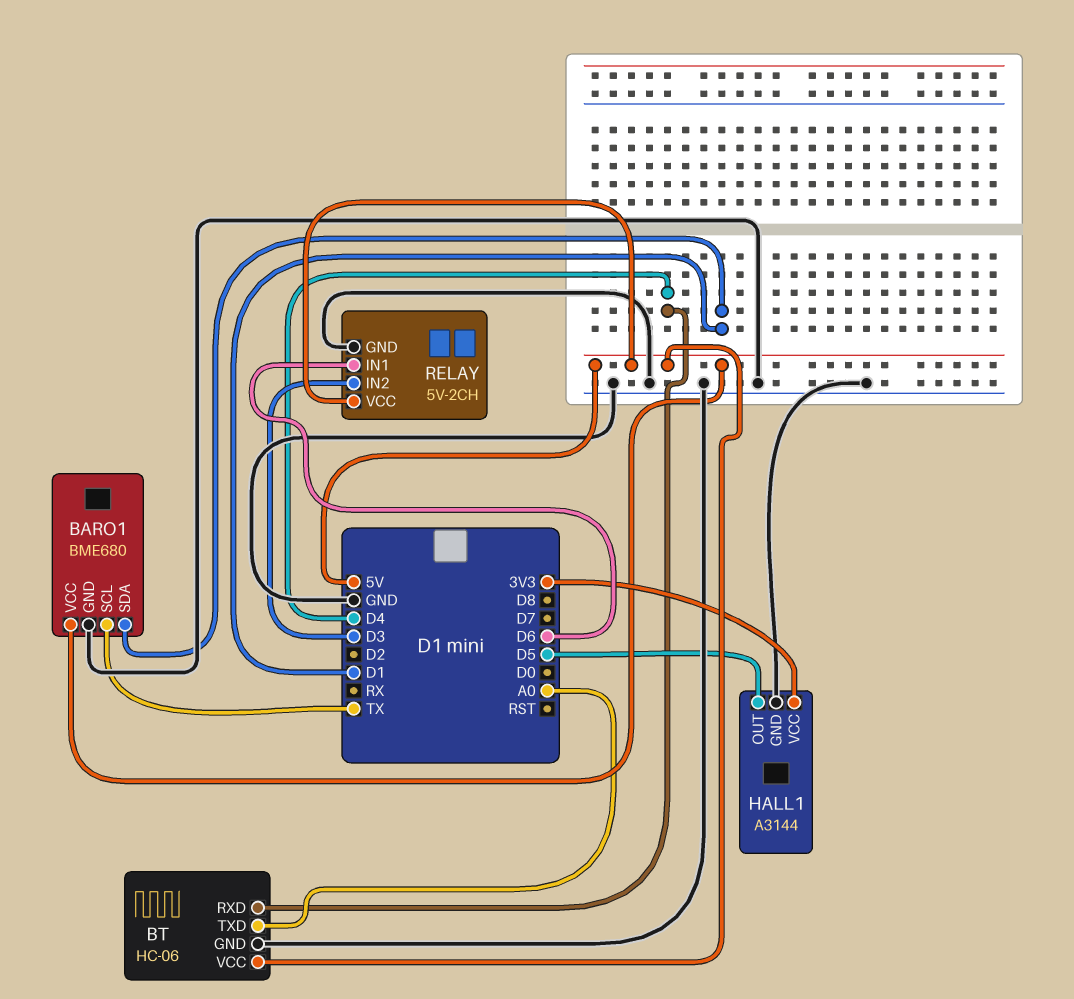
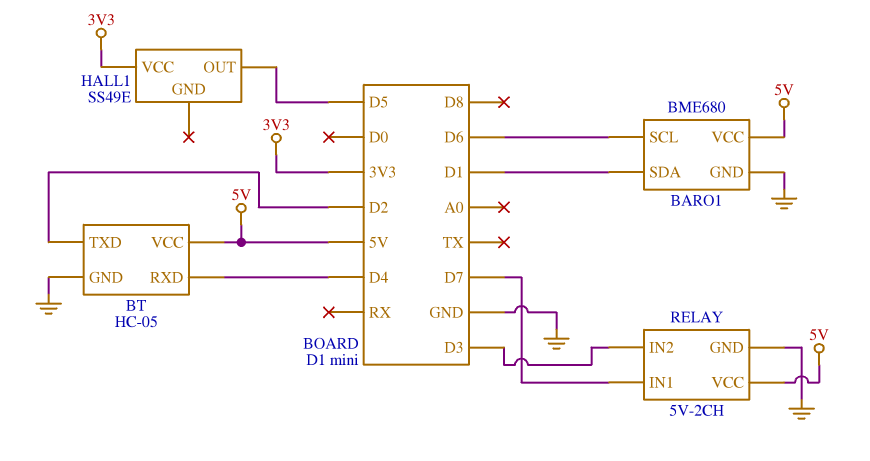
BARO1 pin SCL: TX -> D6
BT: HC-06 -> HC-05
BT pin TXD: A0 -> D2
HALL1: A3144 -> SS49E
HALL1 pin GND: GND -> none
RELAY pin IN1: D6 -> D7

